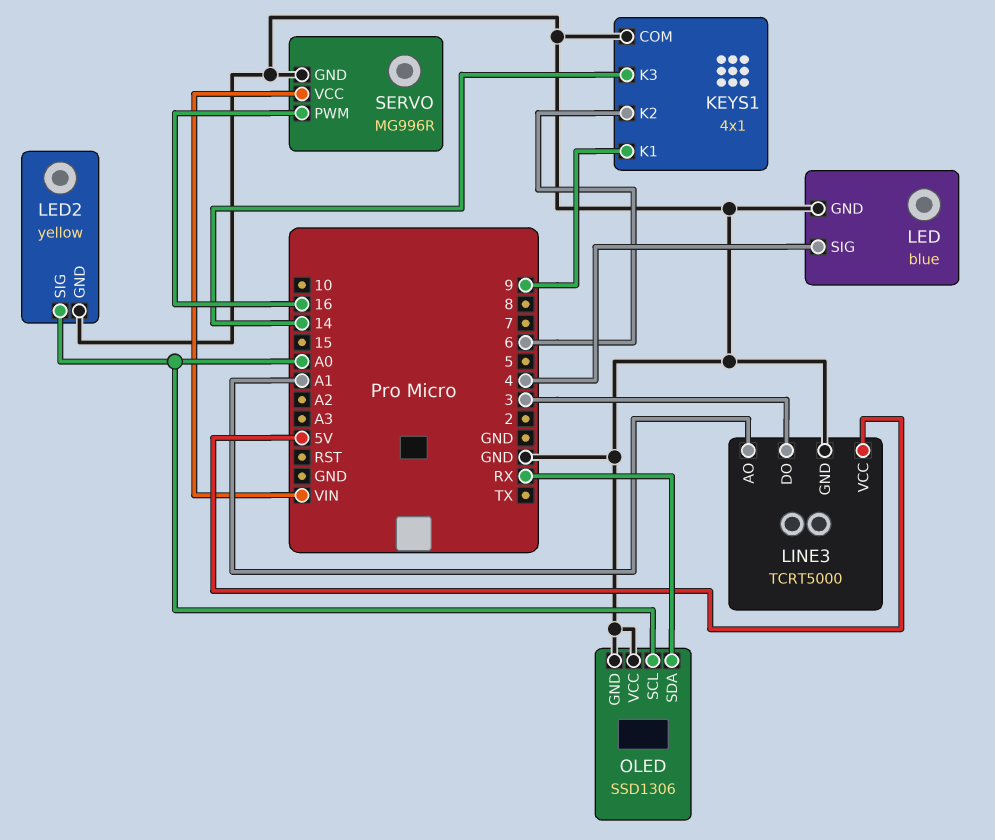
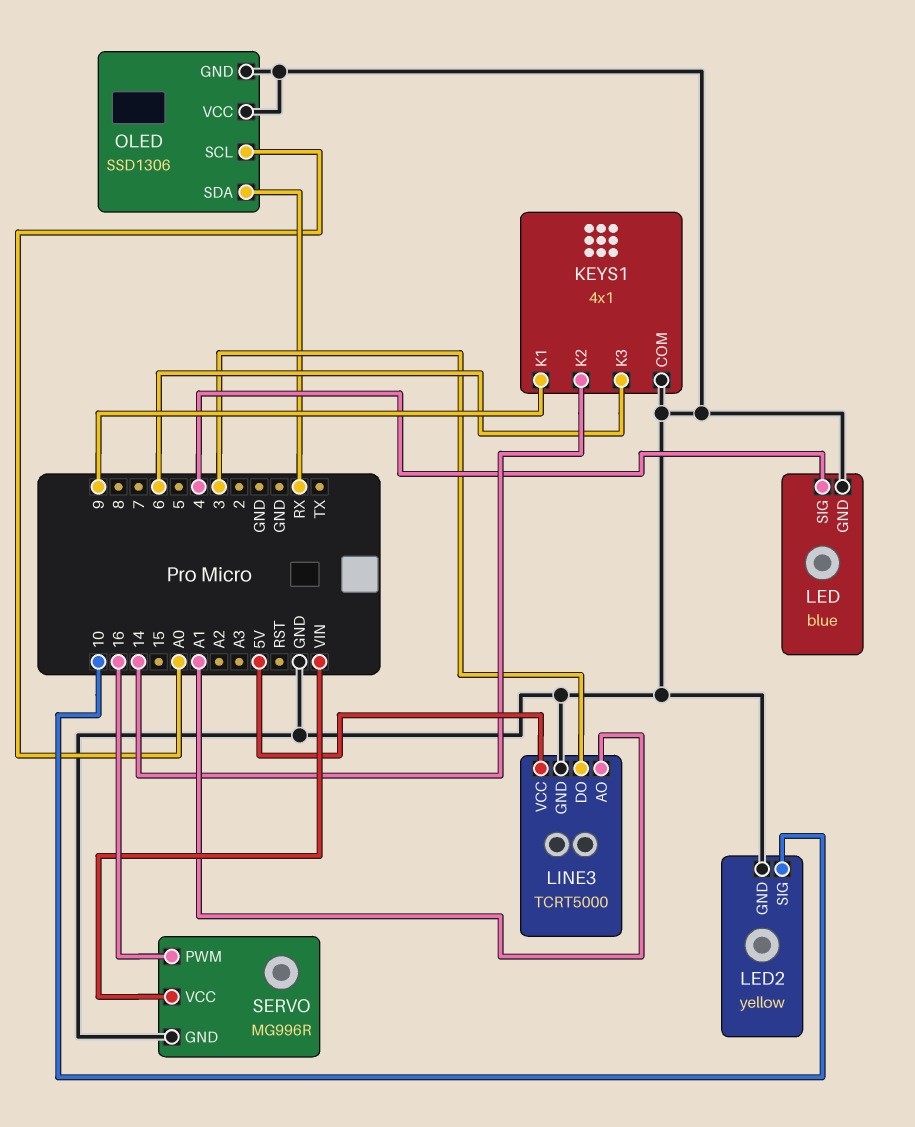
KEYS1 pin K2: 6 -> 14
KEYS1 pin K3: 14 -> 6
LED2 pin SIG: A0 -> 10

